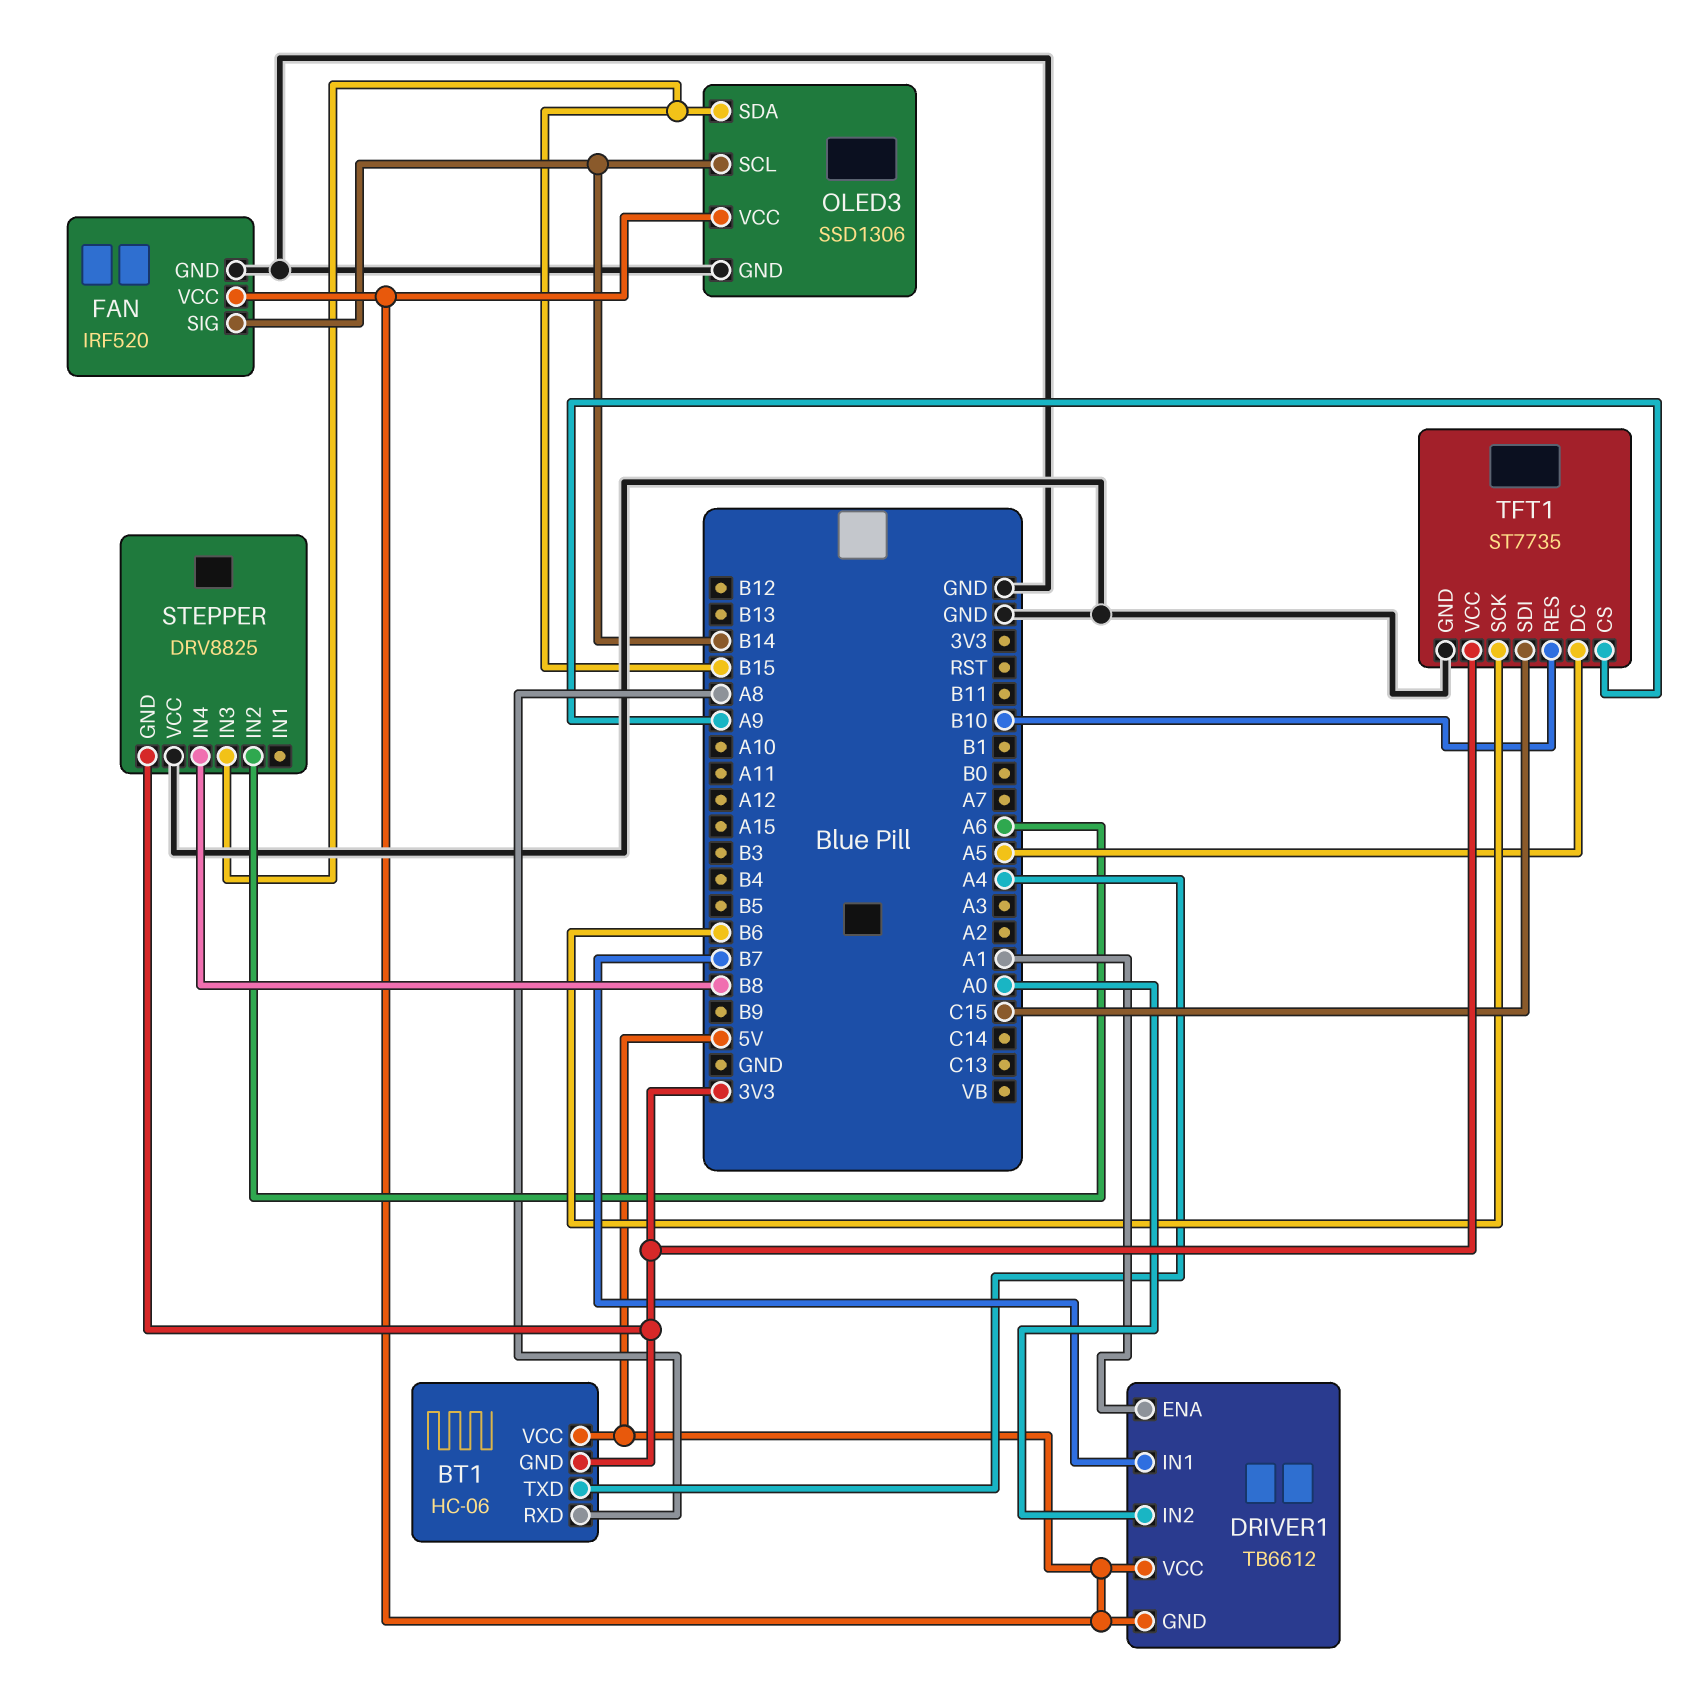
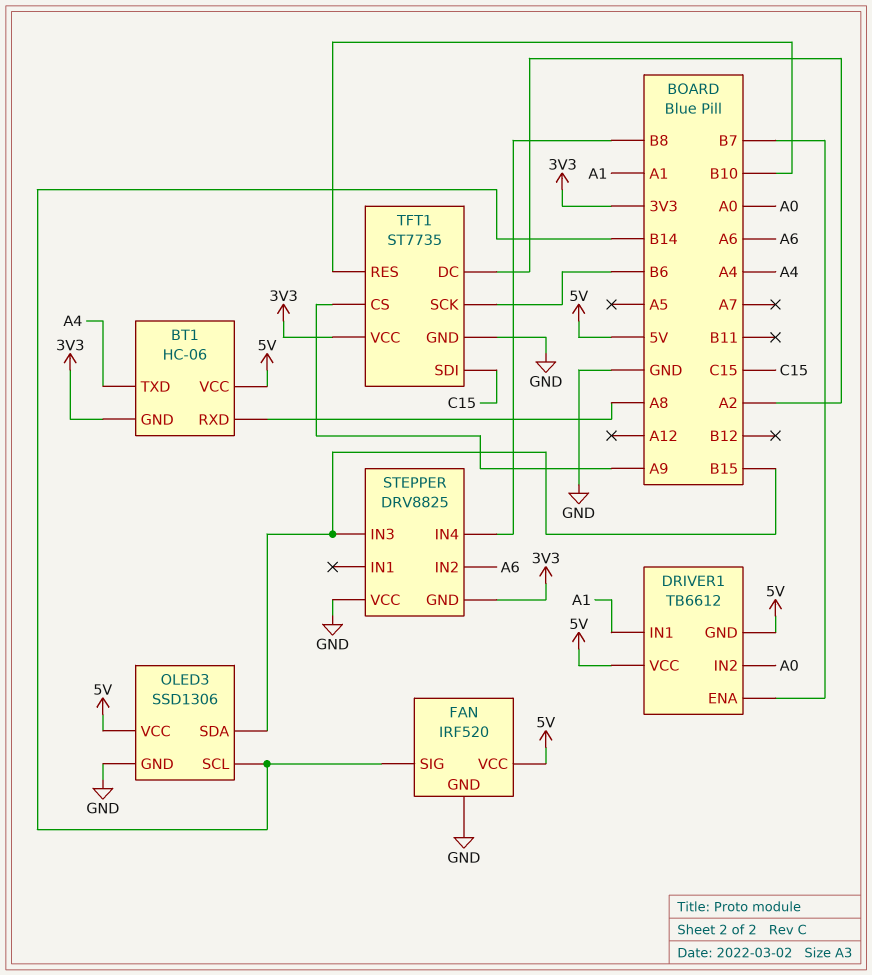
DRIVER1 pin ENA: A1 -> B7
DRIVER1 pin IN1: B7 -> A1
TFT1 pin DC: A5 -> A2

